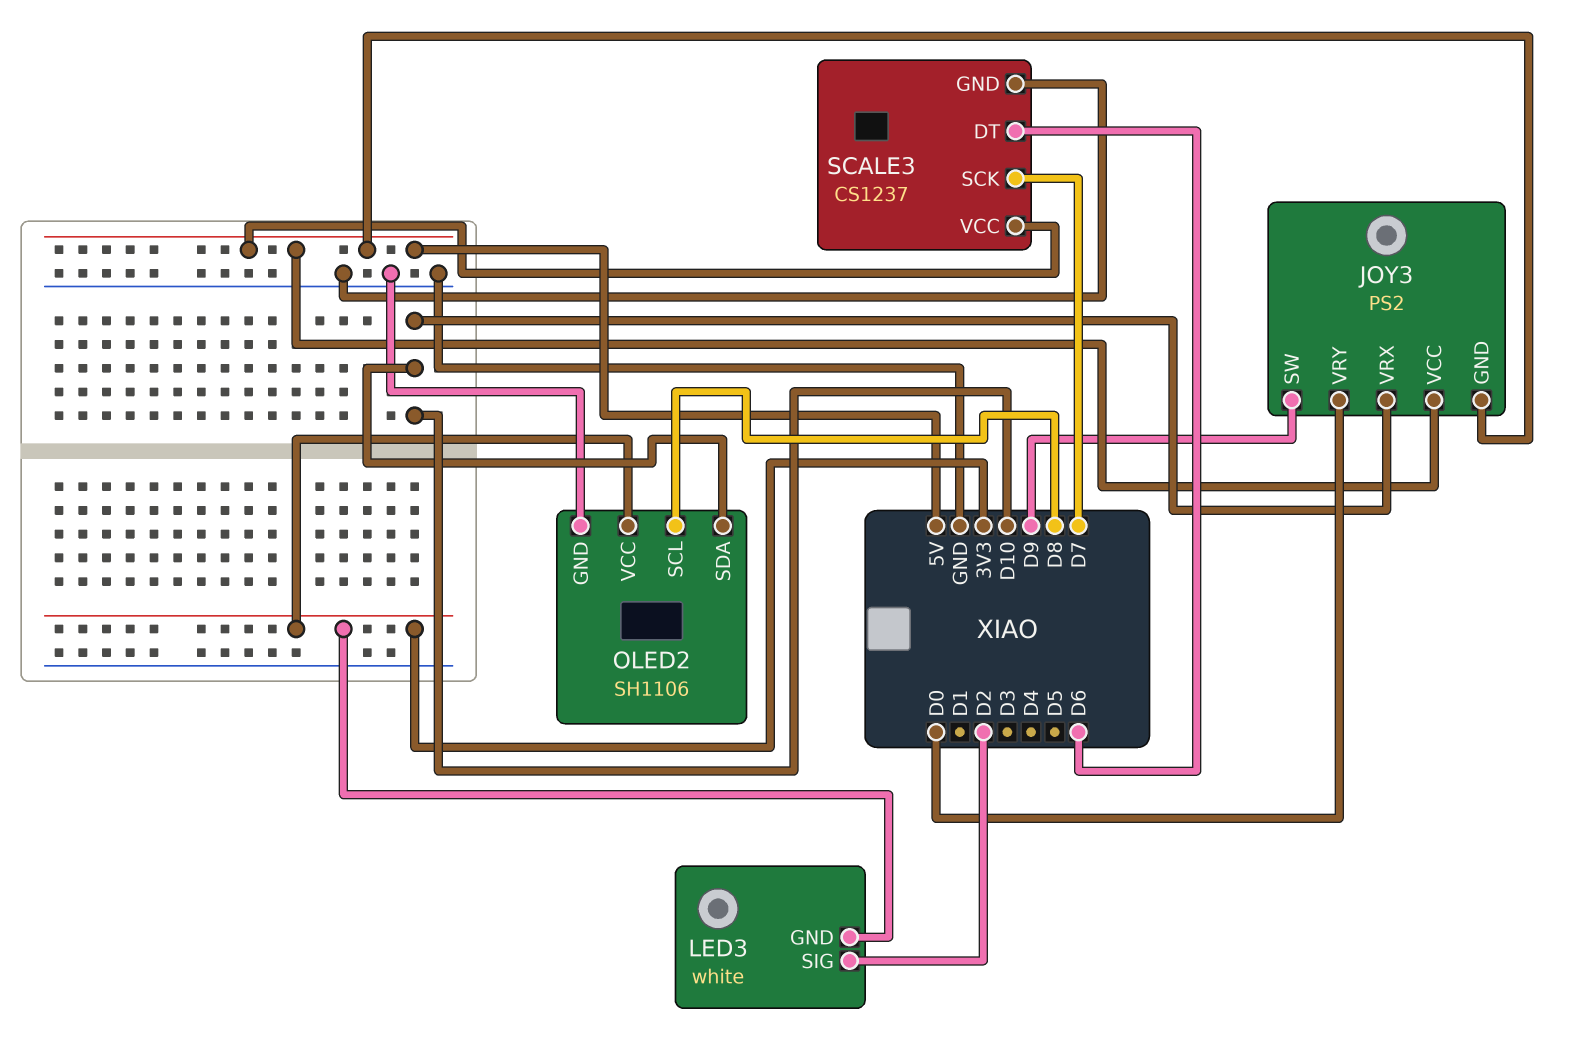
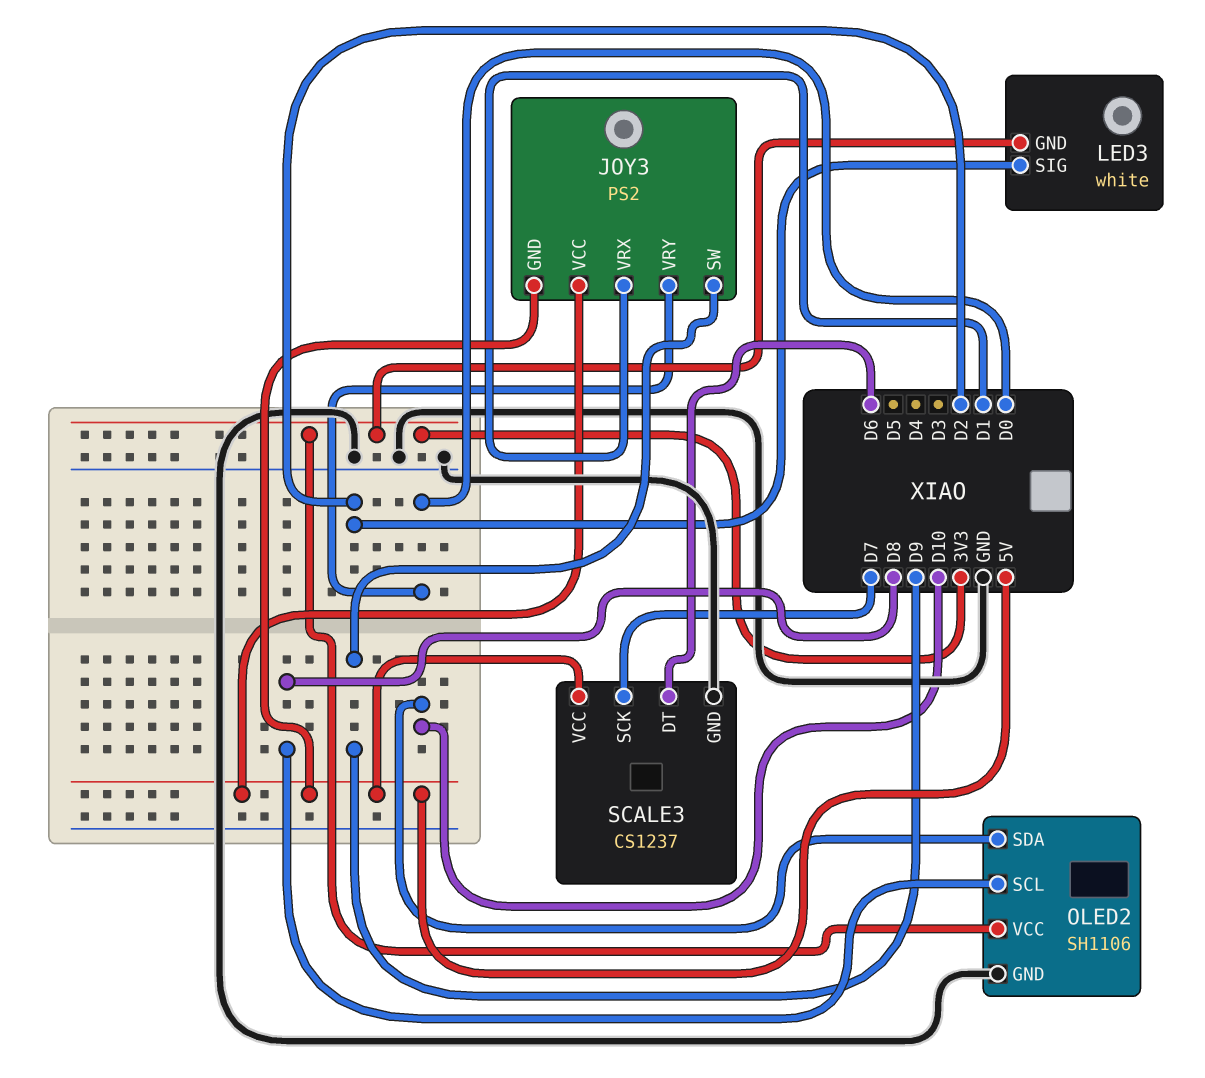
JOY3 pin VRX: D10 -> D1

